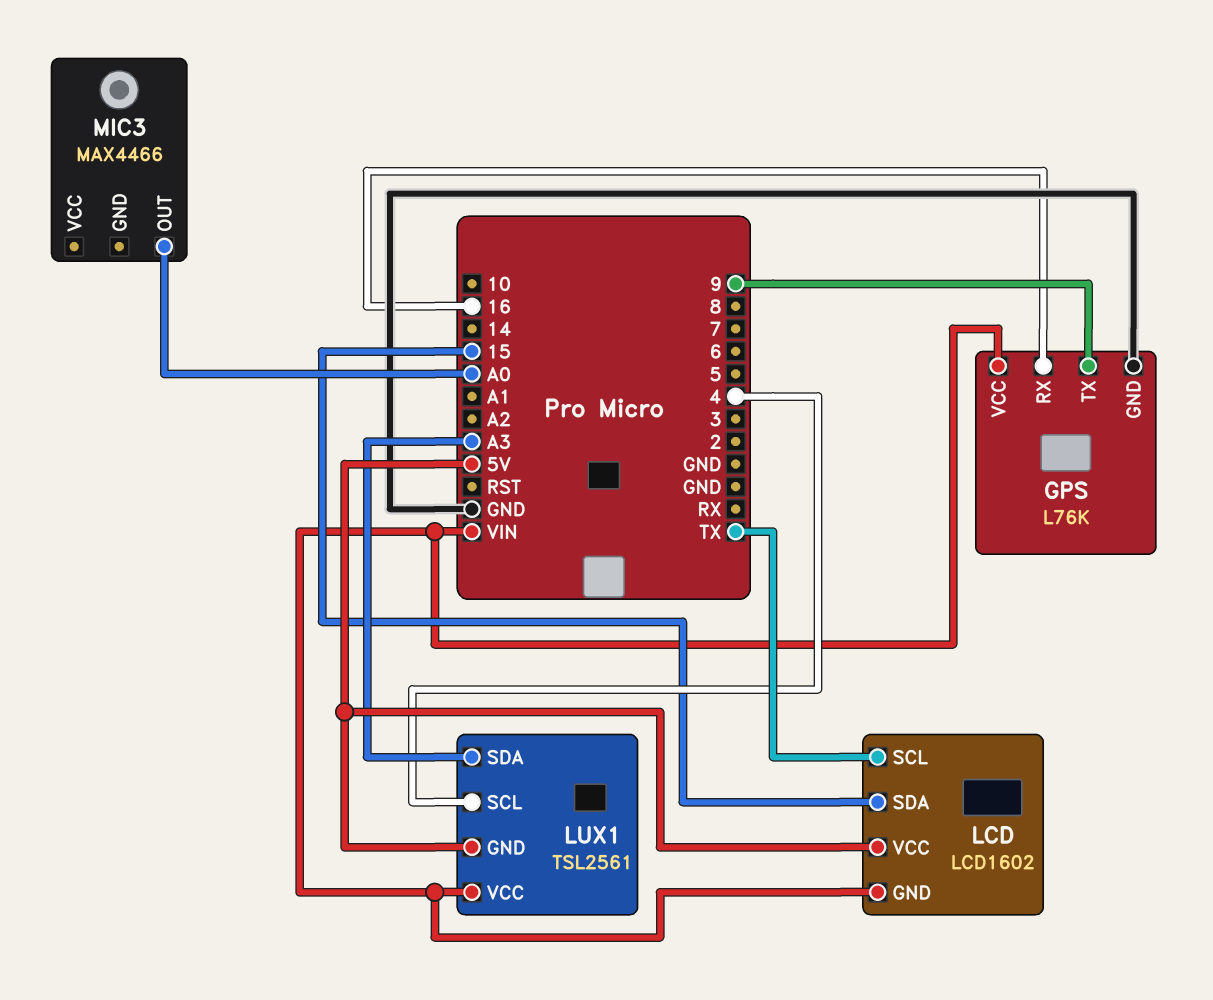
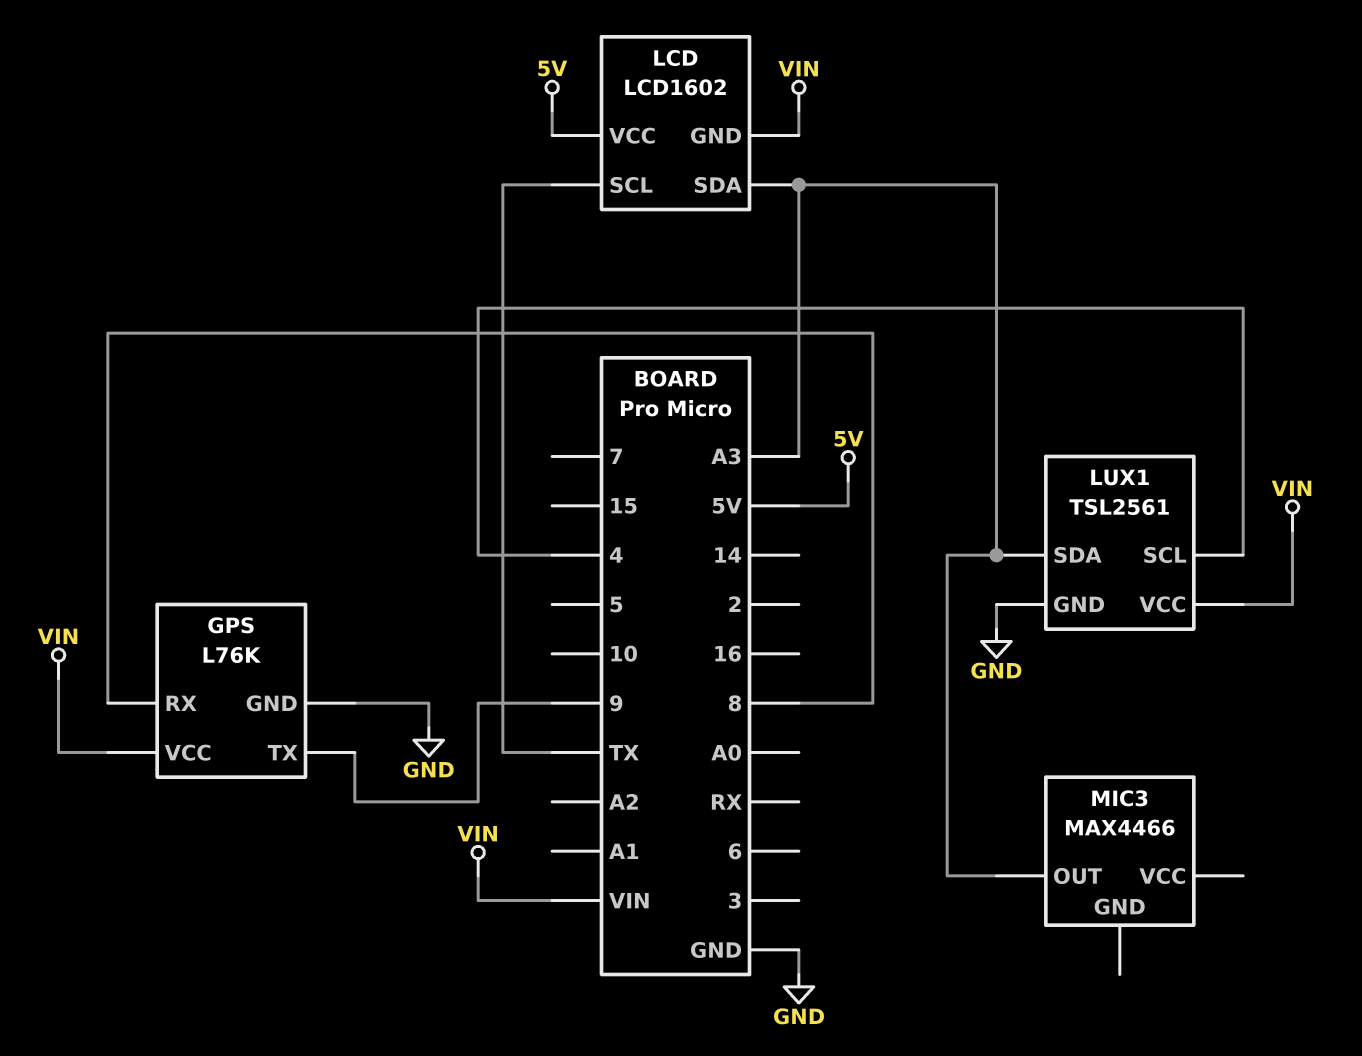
GPS pin RX: 16 -> 8
LCD pin SDA: 15 -> A3
LUX1 pin GND: 5V -> GND
MIC3 pin OUT: A0 -> A3

